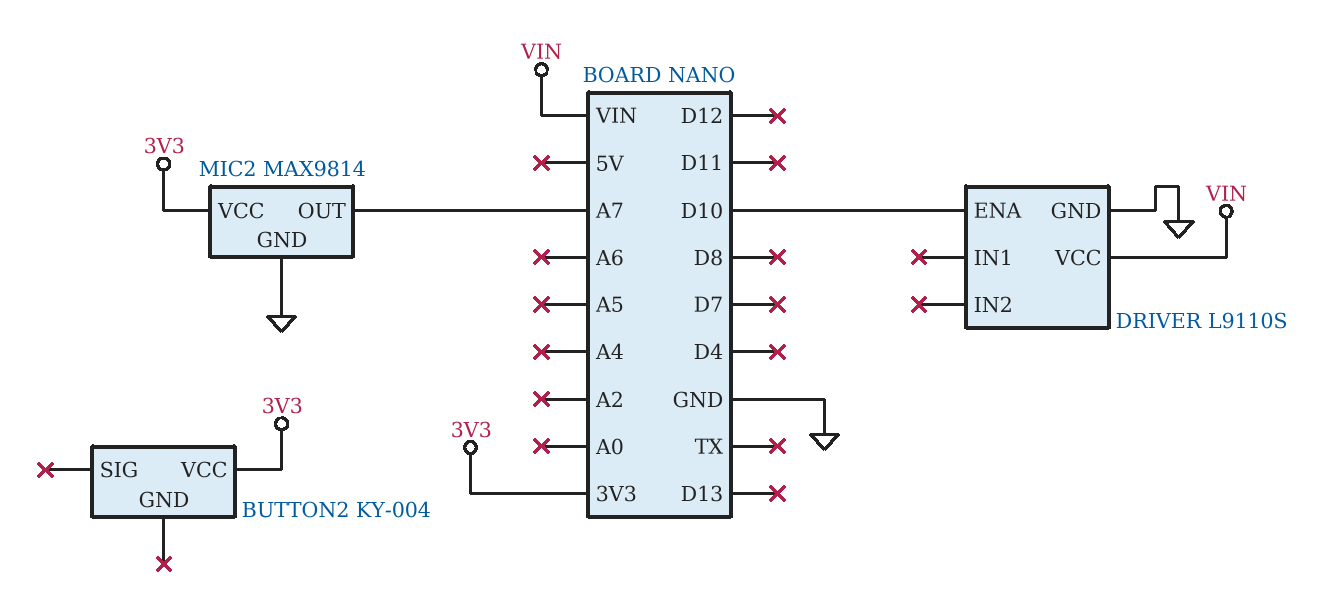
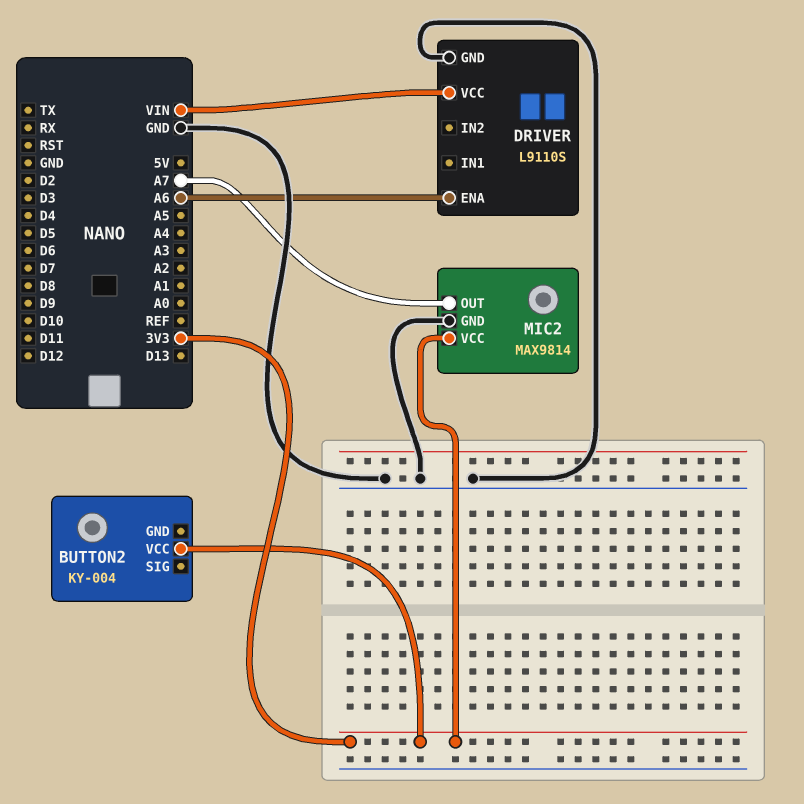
DRIVER pin ENA: D10 -> A6

